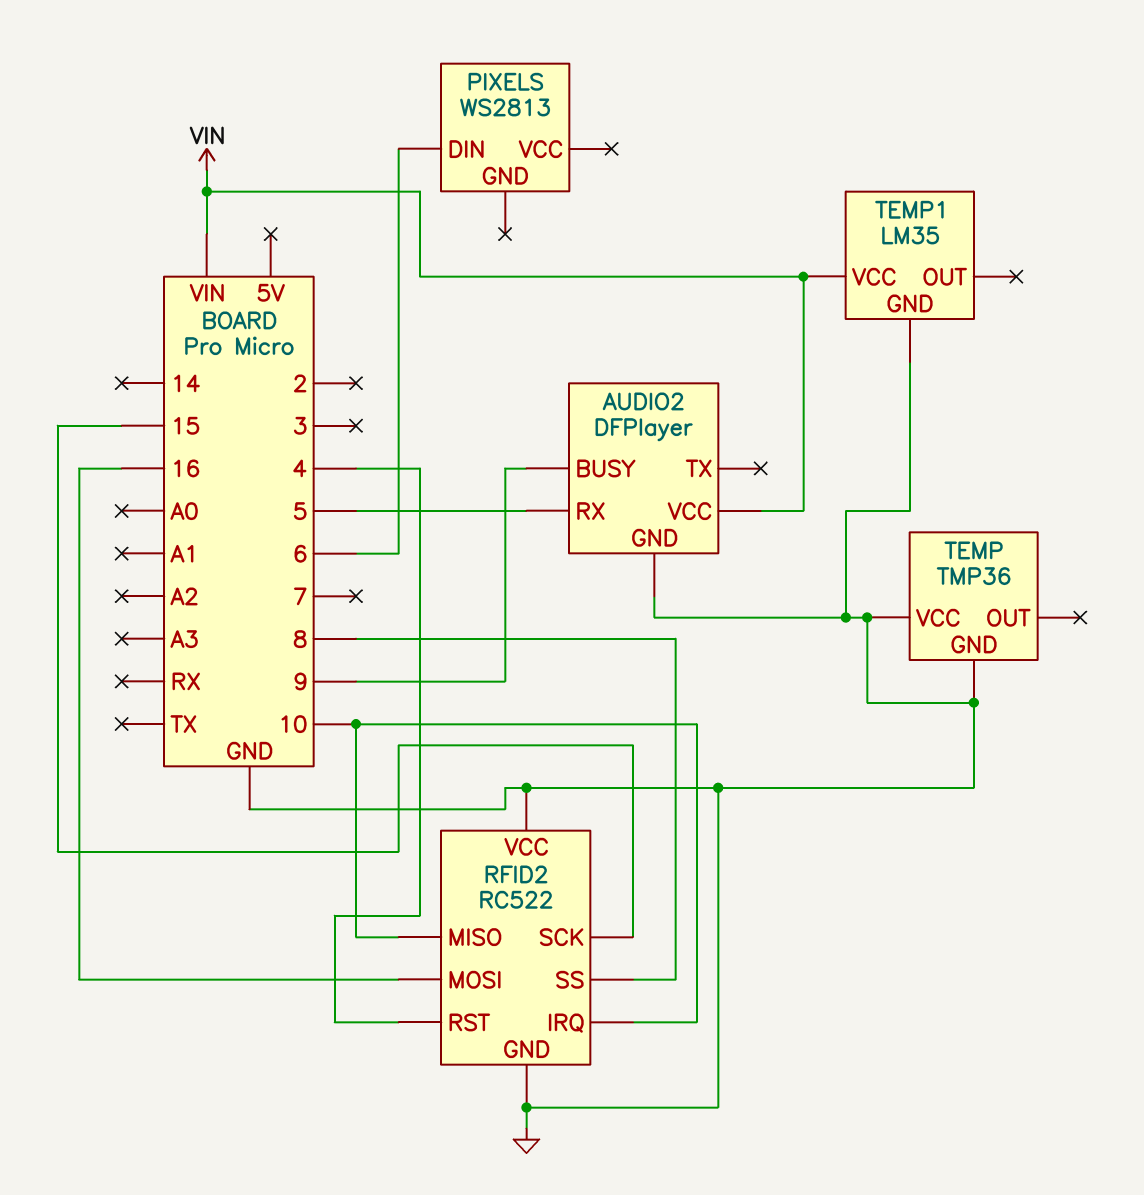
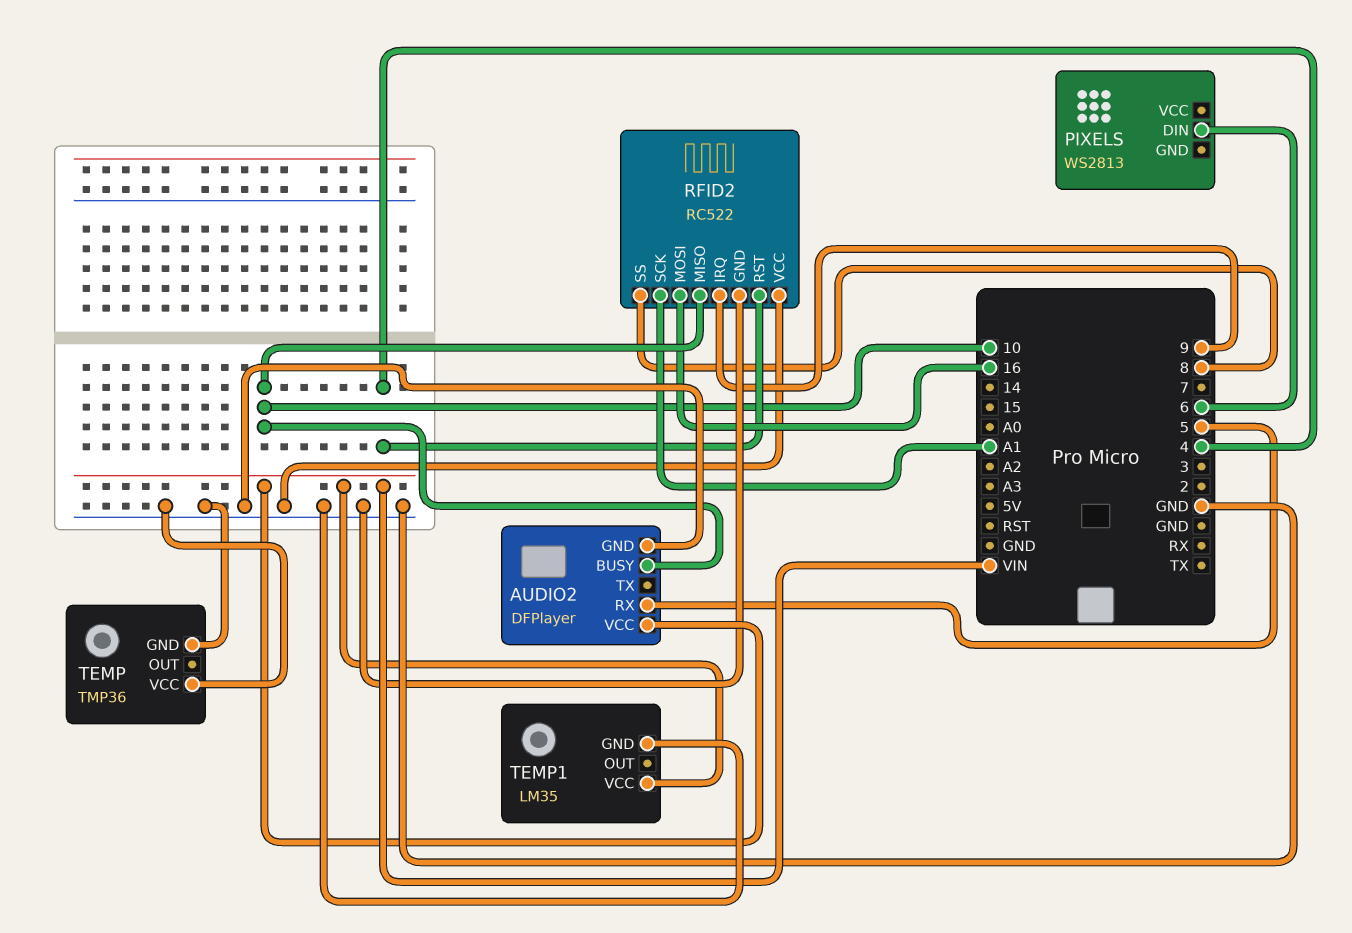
AUDIO2 pin BUSY: 9 -> 10
RFID2 pin IRQ: 10 -> 9
RFID2 pin SCK: 15 -> A1

